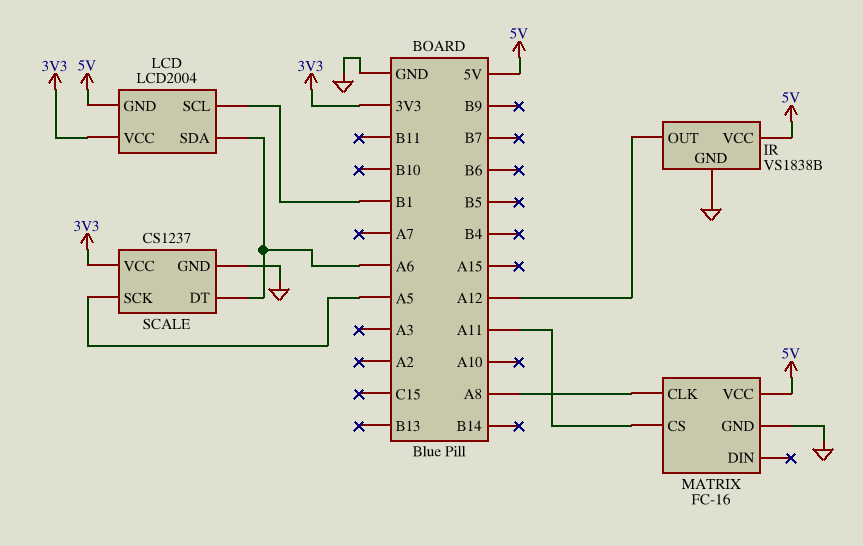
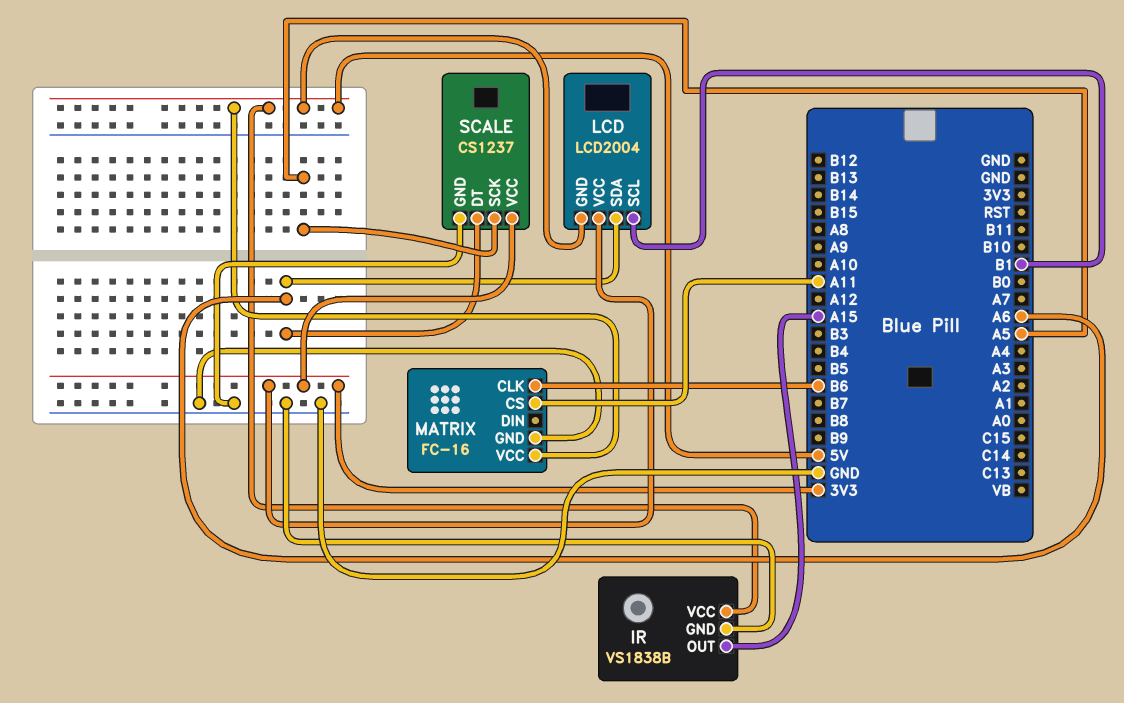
IR pin OUT: A12 -> A15
MATRIX pin CLK: A8 -> B6

